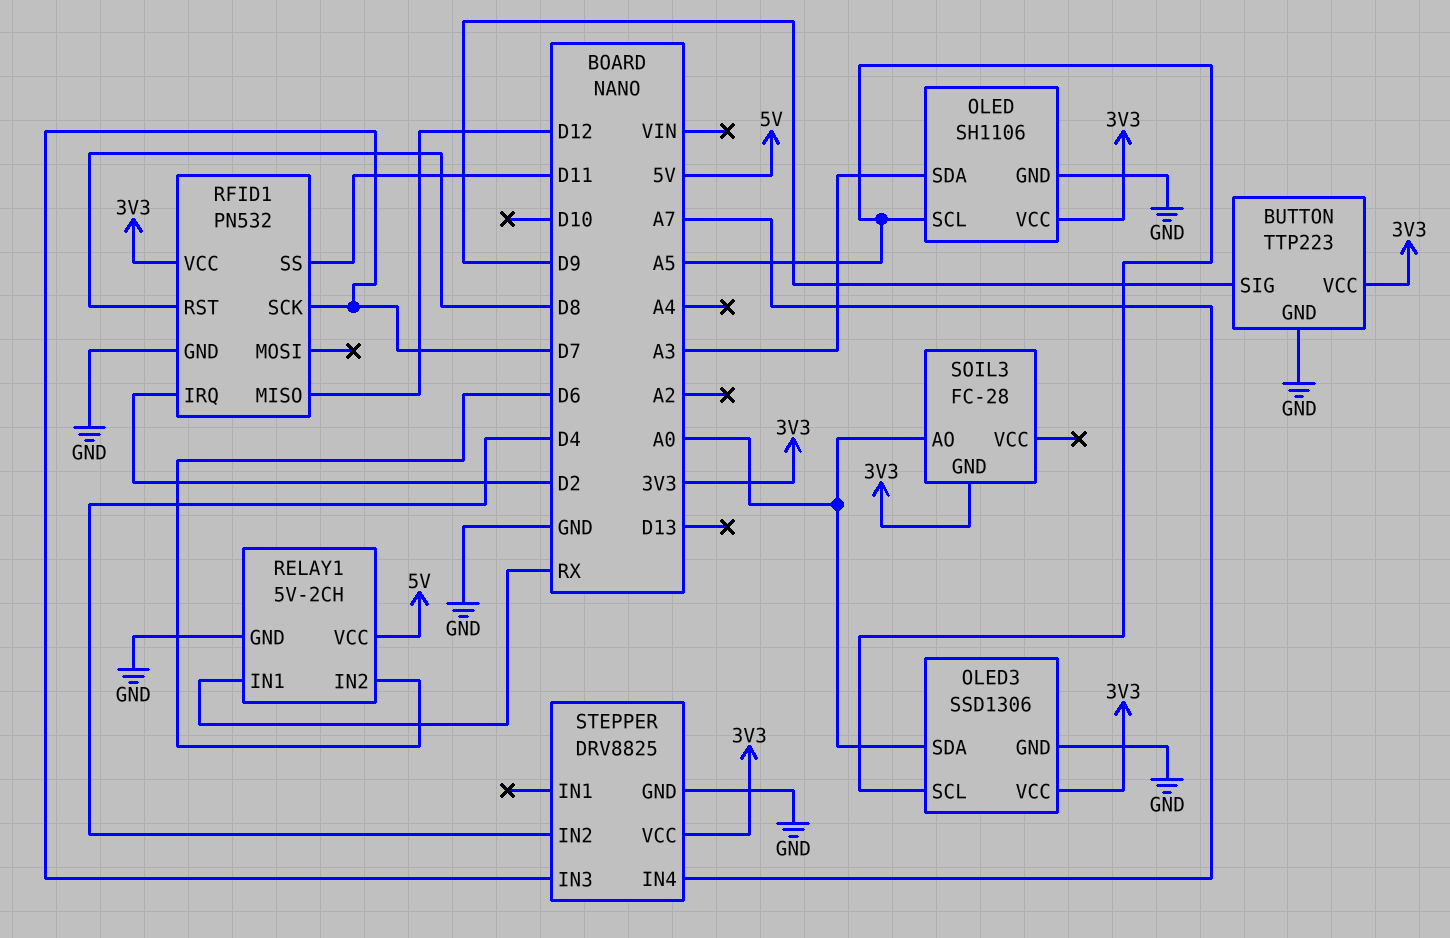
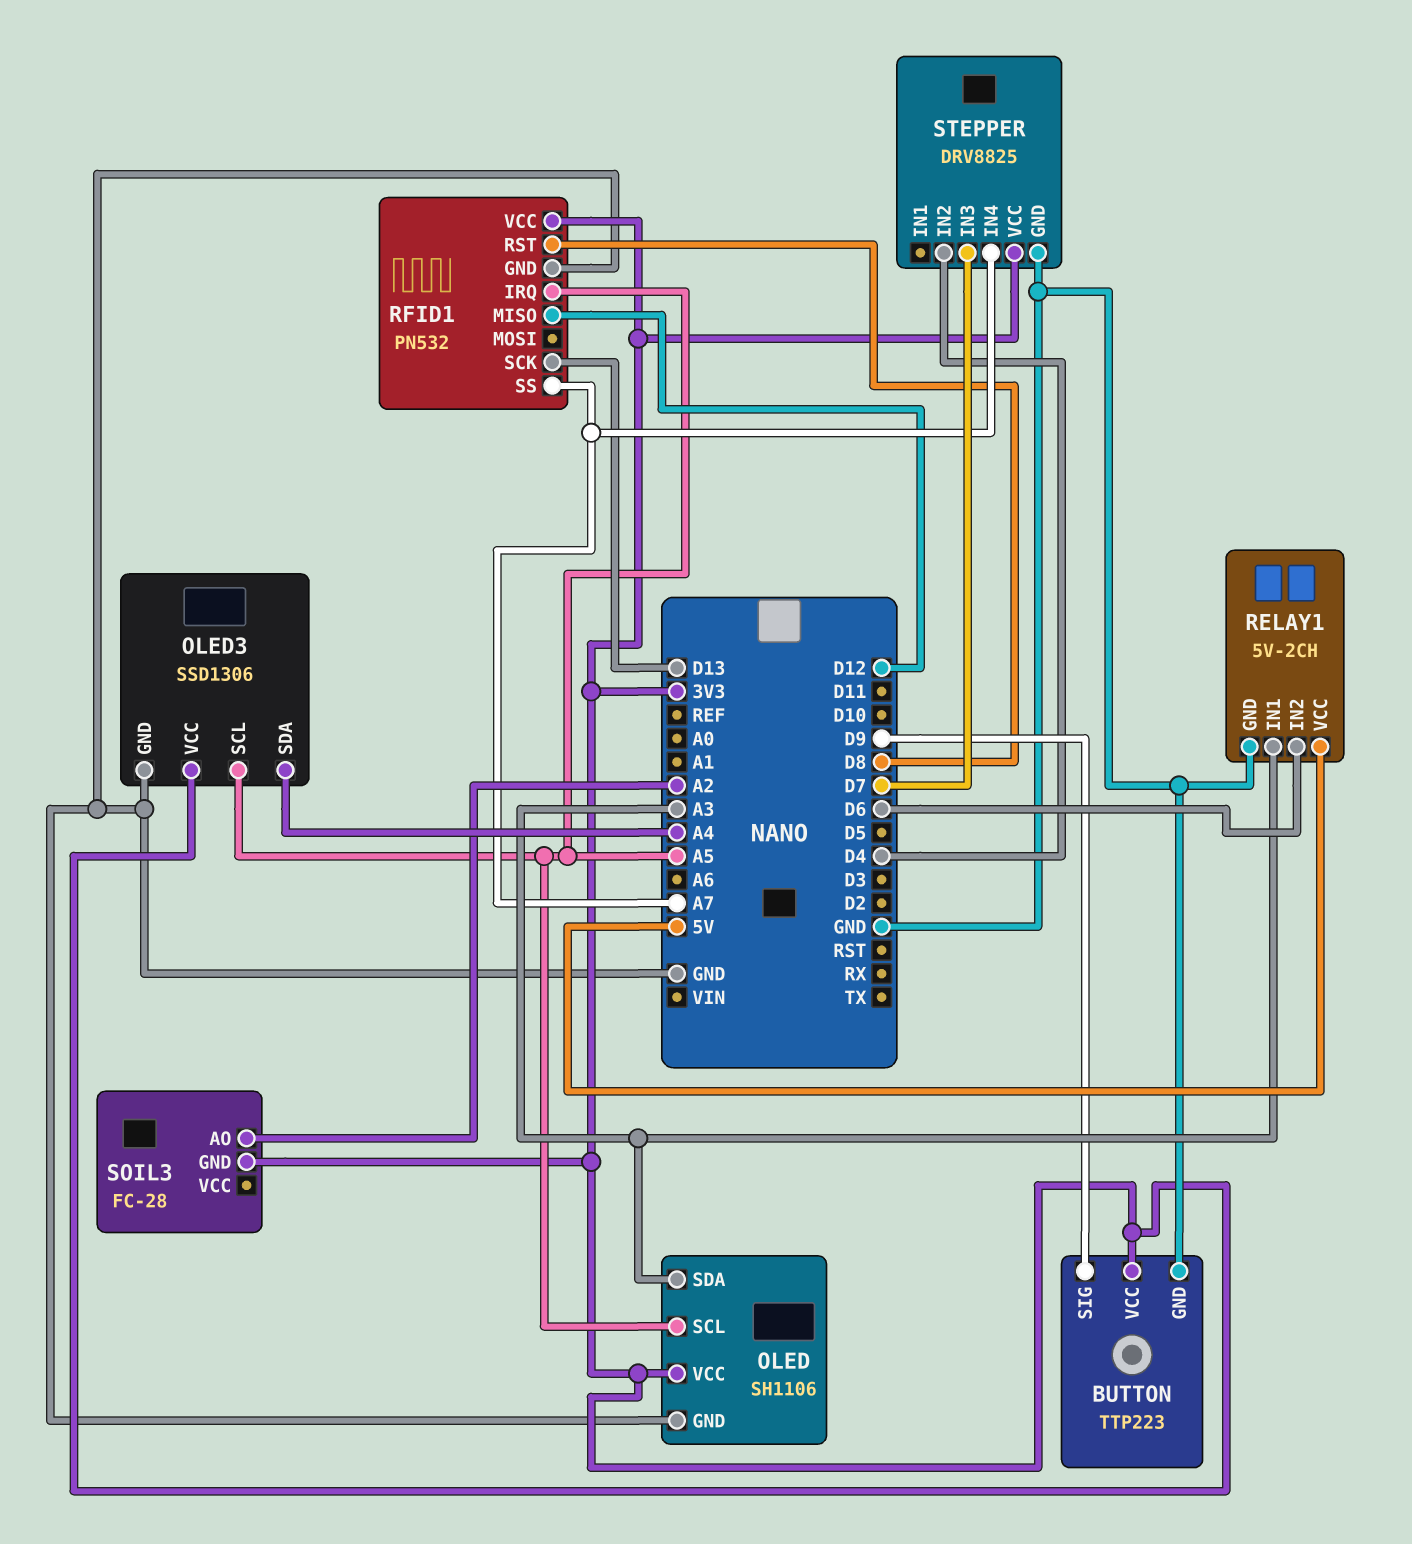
OLED3 pin SDA: A0 -> A4
RELAY1 pin IN1: RX -> A3
RFID1 pin IRQ: D2 -> A5
RFID1 pin SCK: D7 -> D13
RFID1 pin SS: D11 -> A7
SOIL3 pin AO: A0 -> A2

